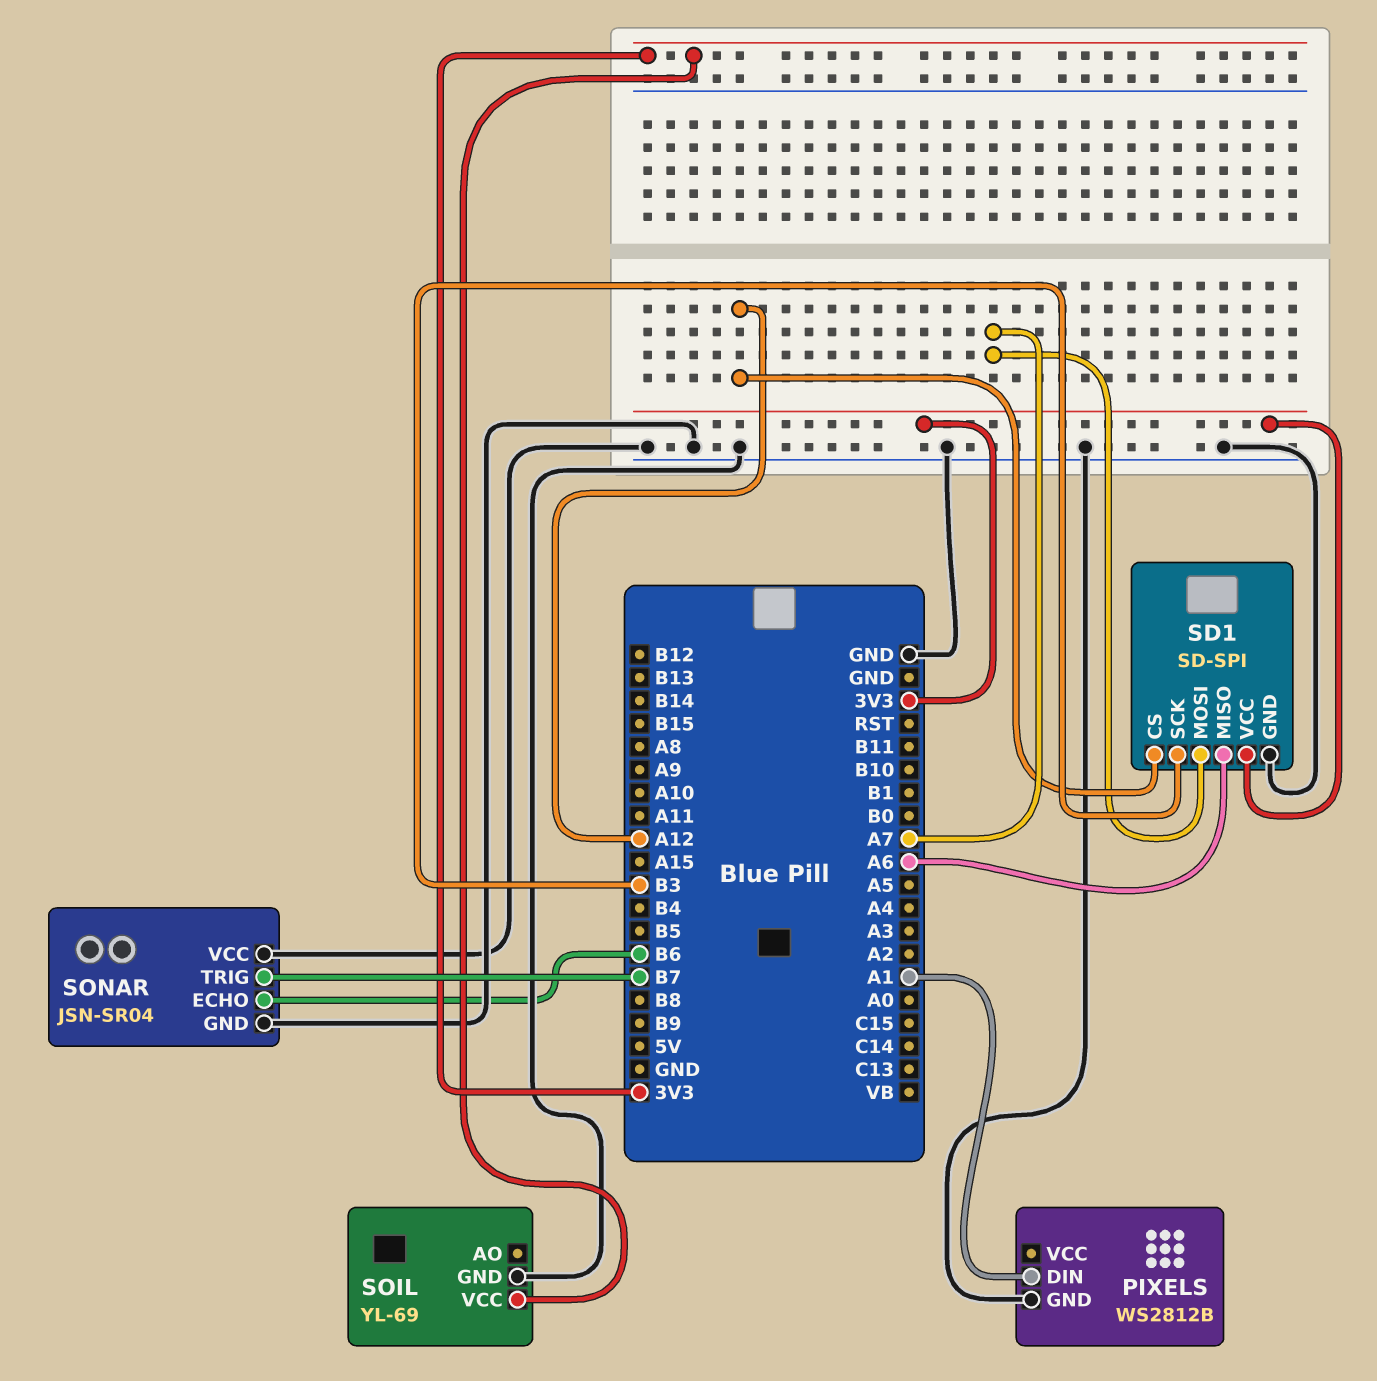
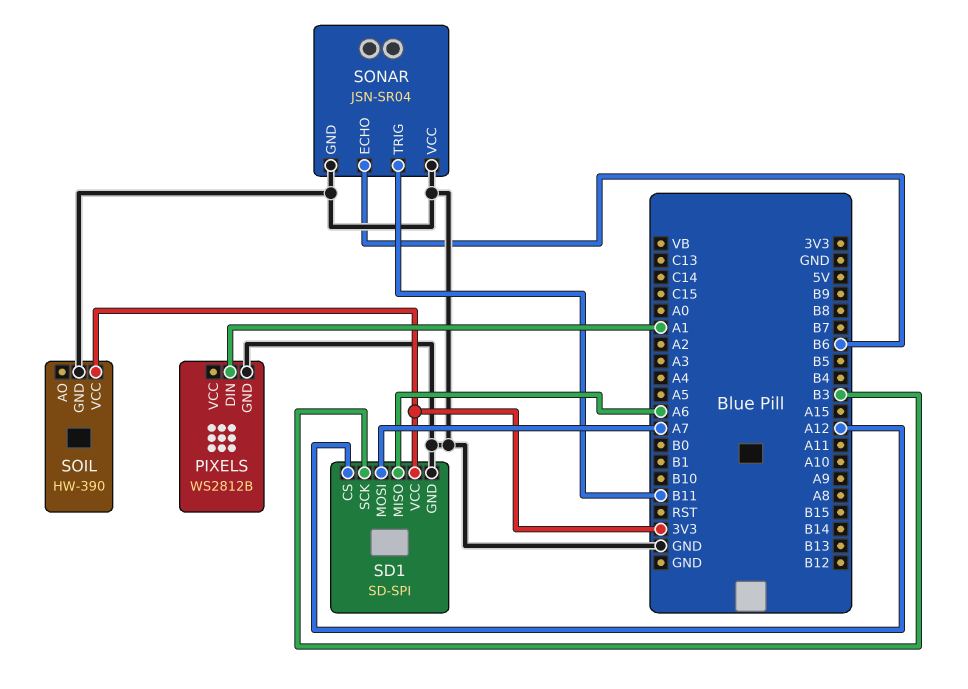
SOIL: YL-69 -> HW-390
SONAR pin TRIG: B7 -> B11

